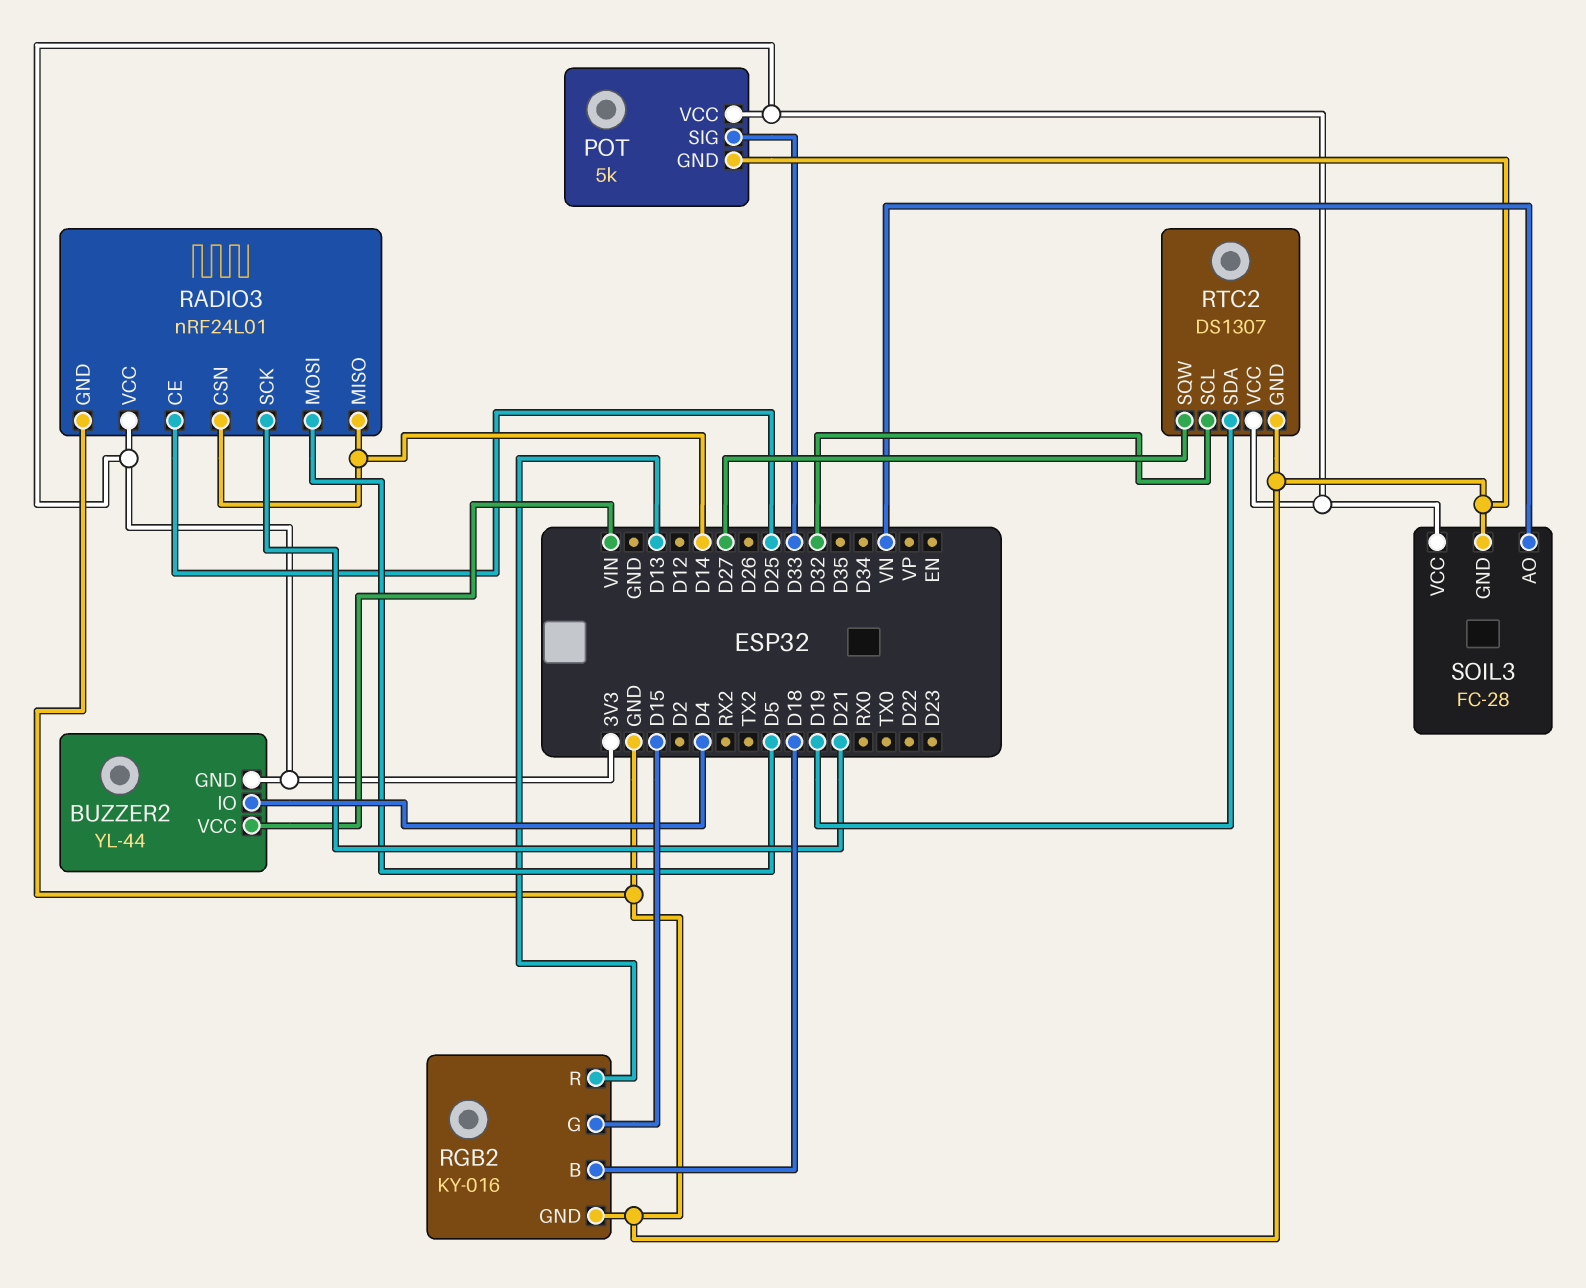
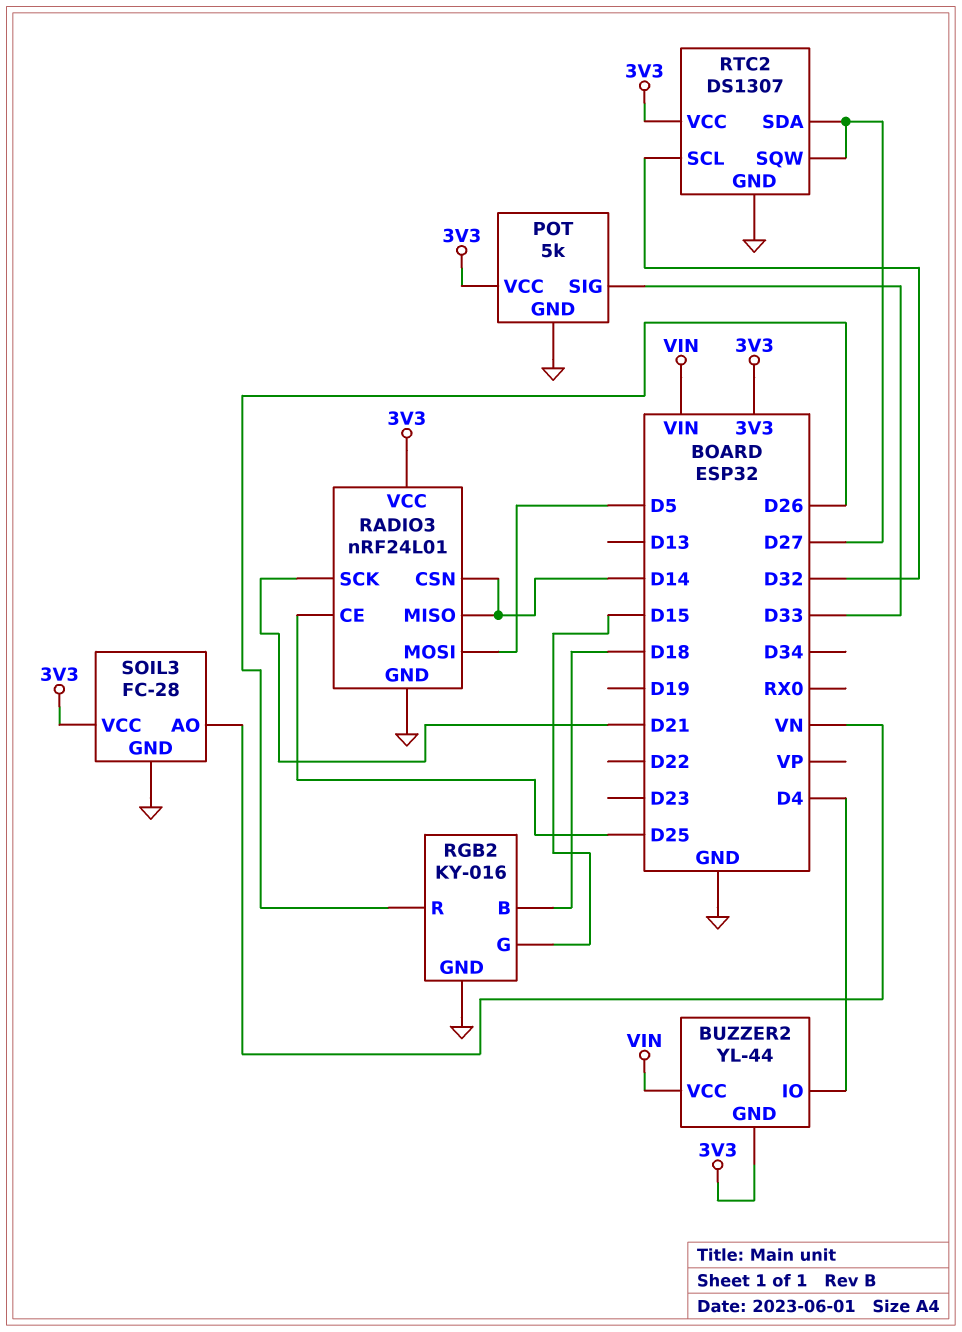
RGB2 pin R: D13 -> D26
RTC2 pin SDA: D19 -> D27

